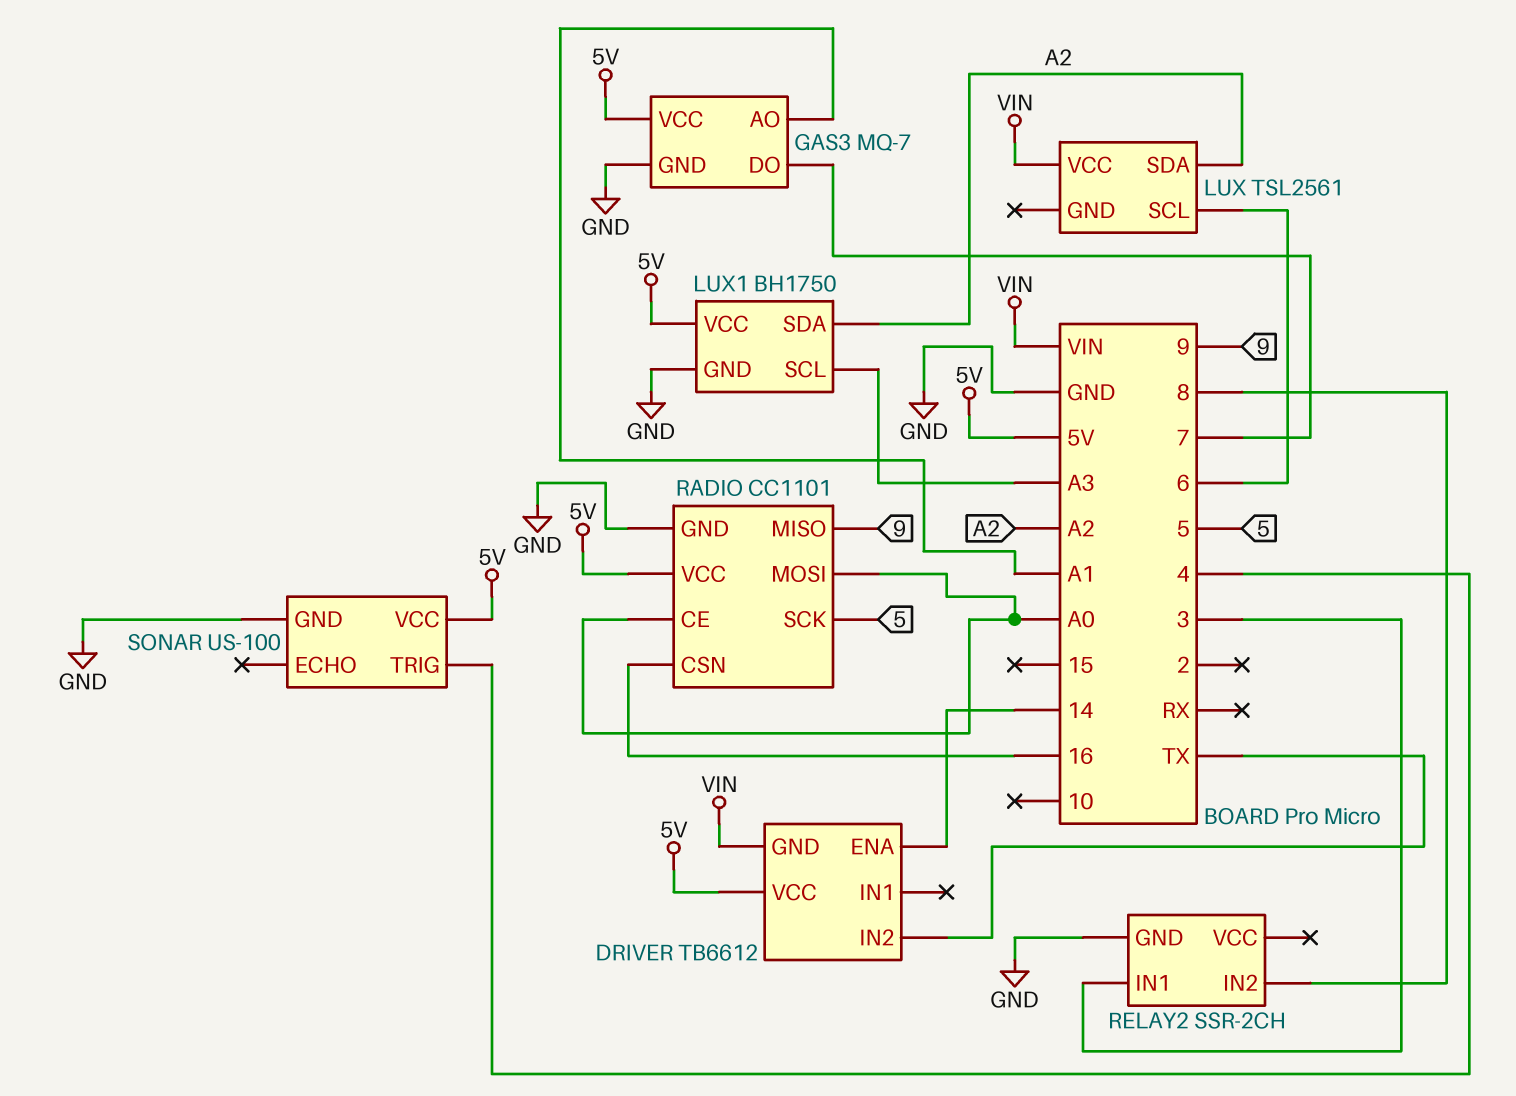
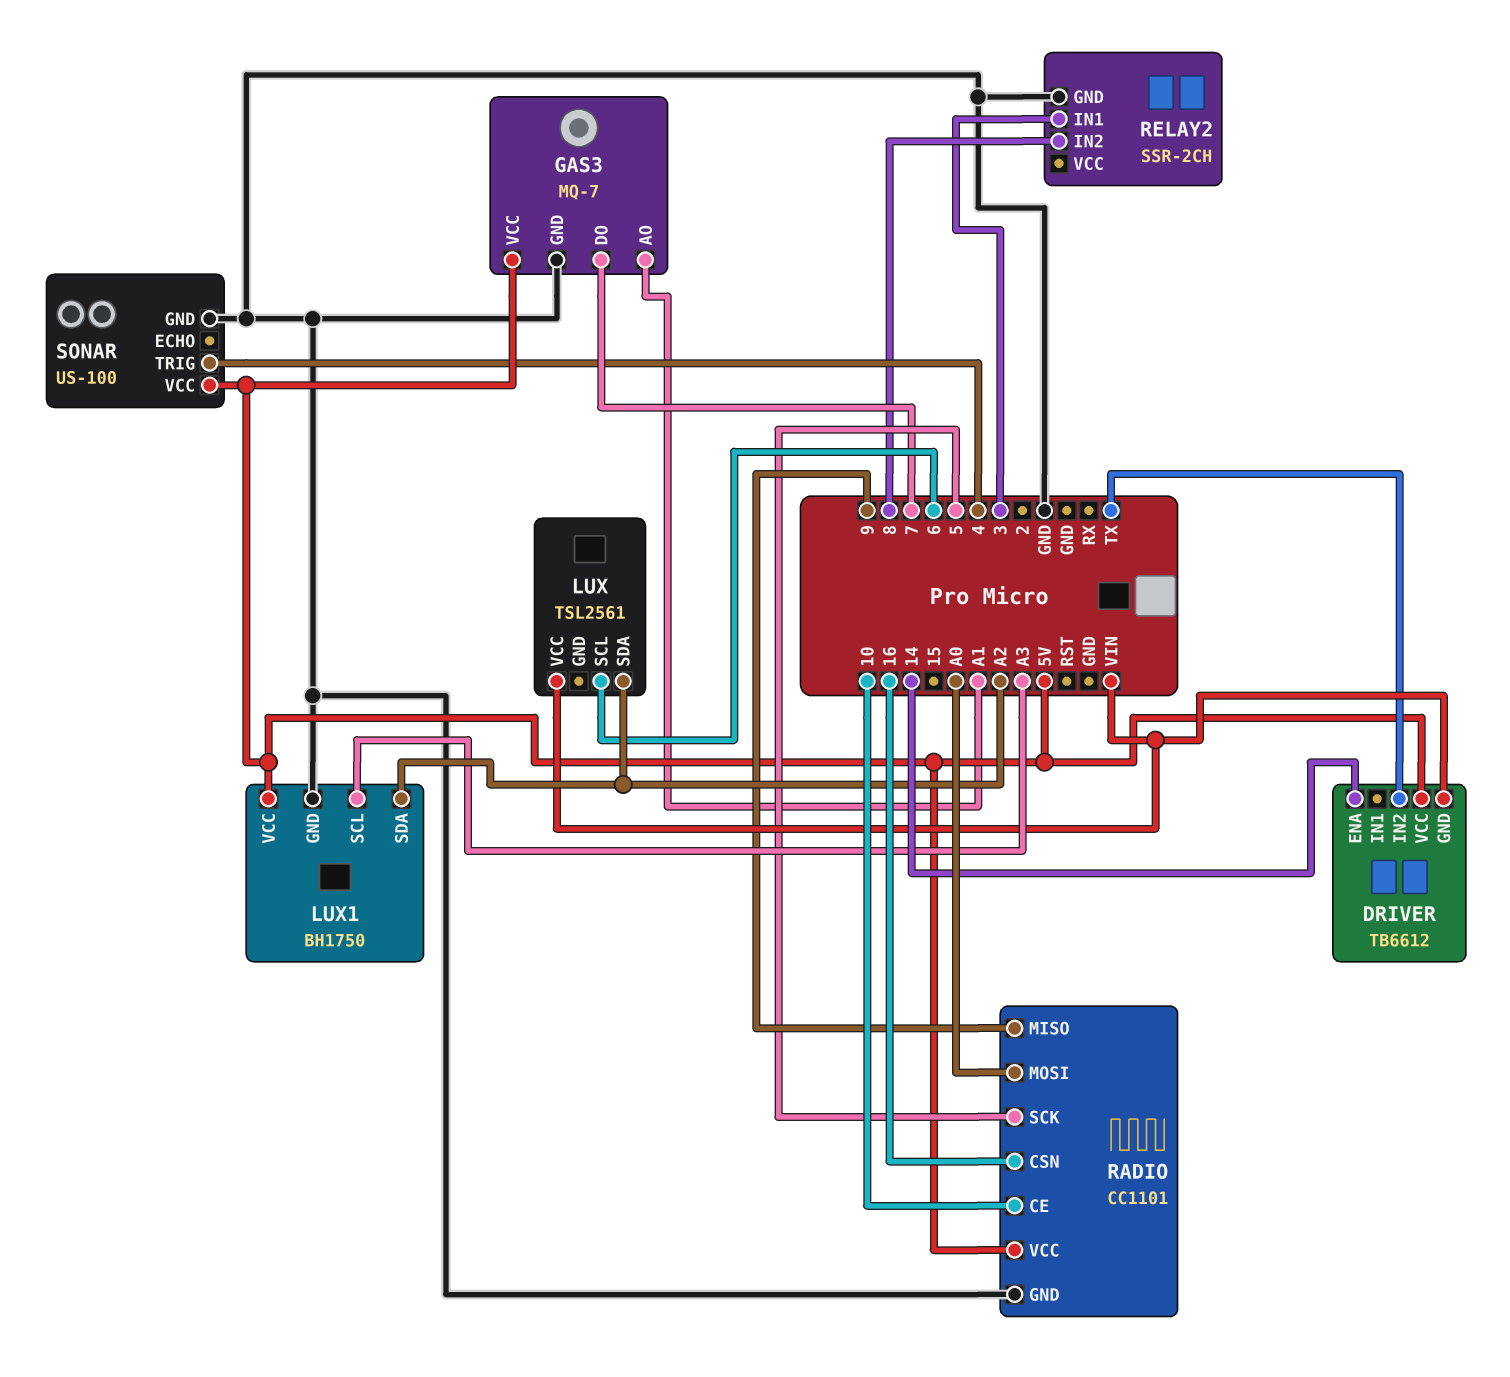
RADIO pin CE: A0 -> 10

